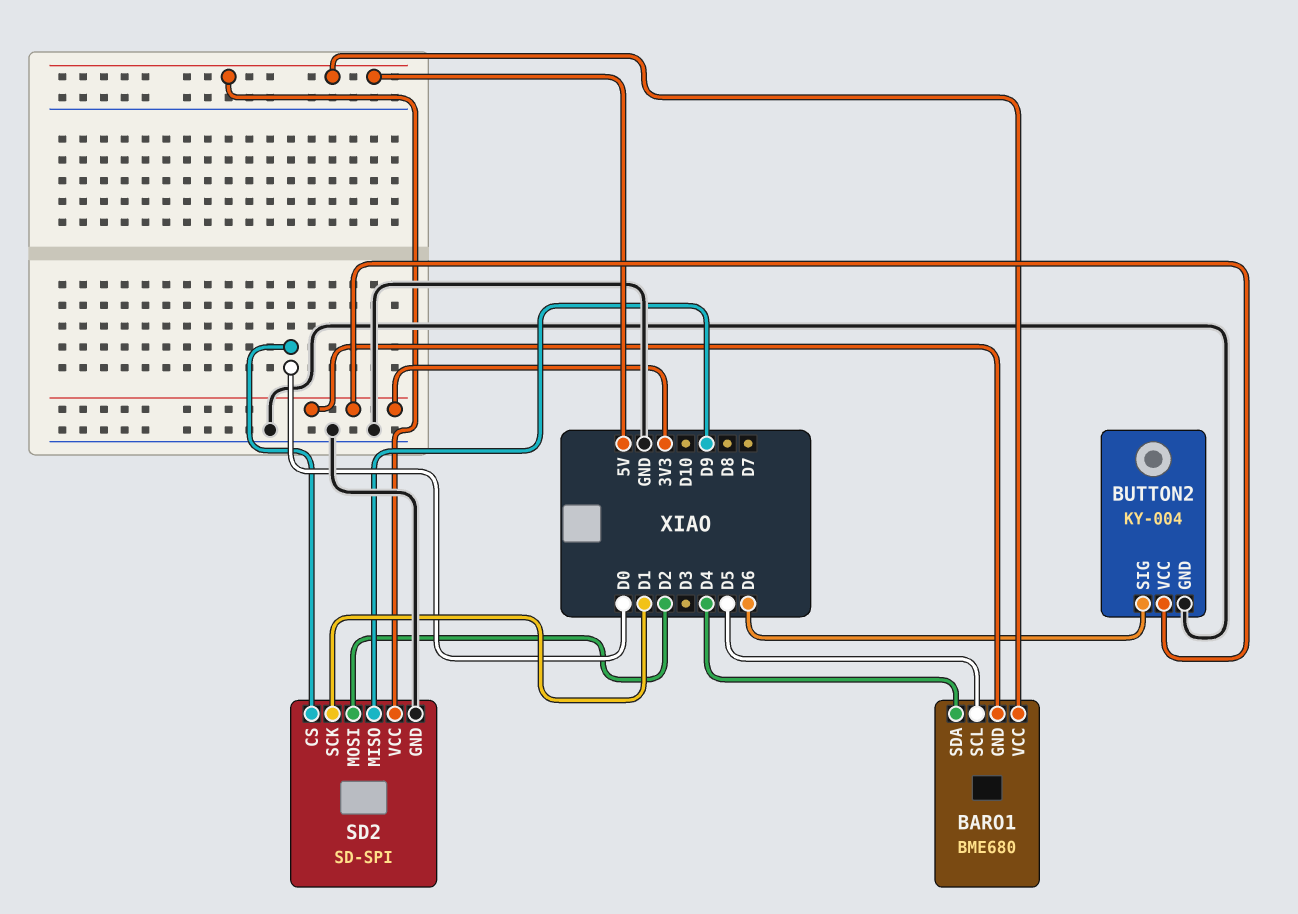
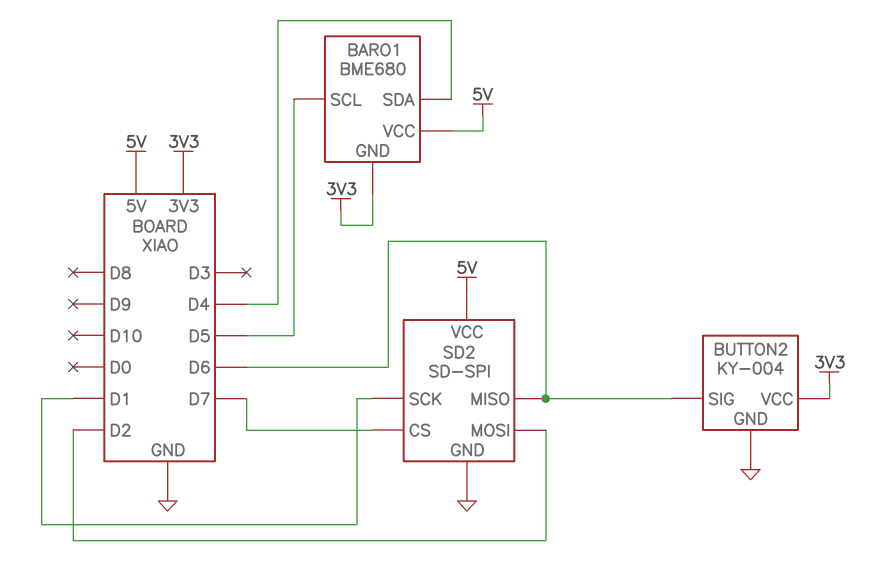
SD2 pin CS: D0 -> D7
SD2 pin MISO: D9 -> D6

